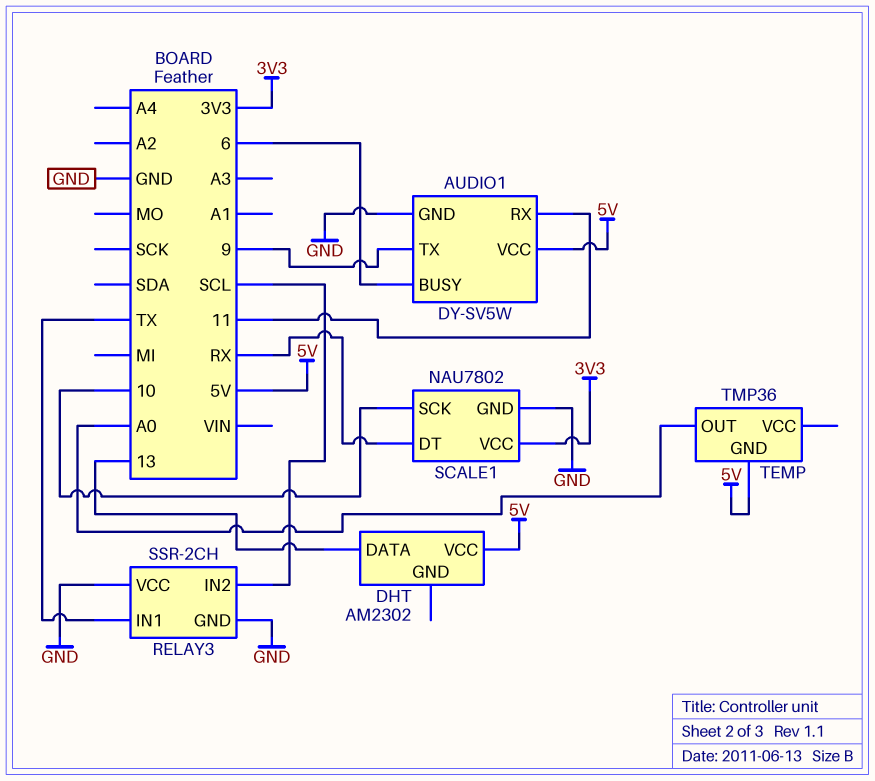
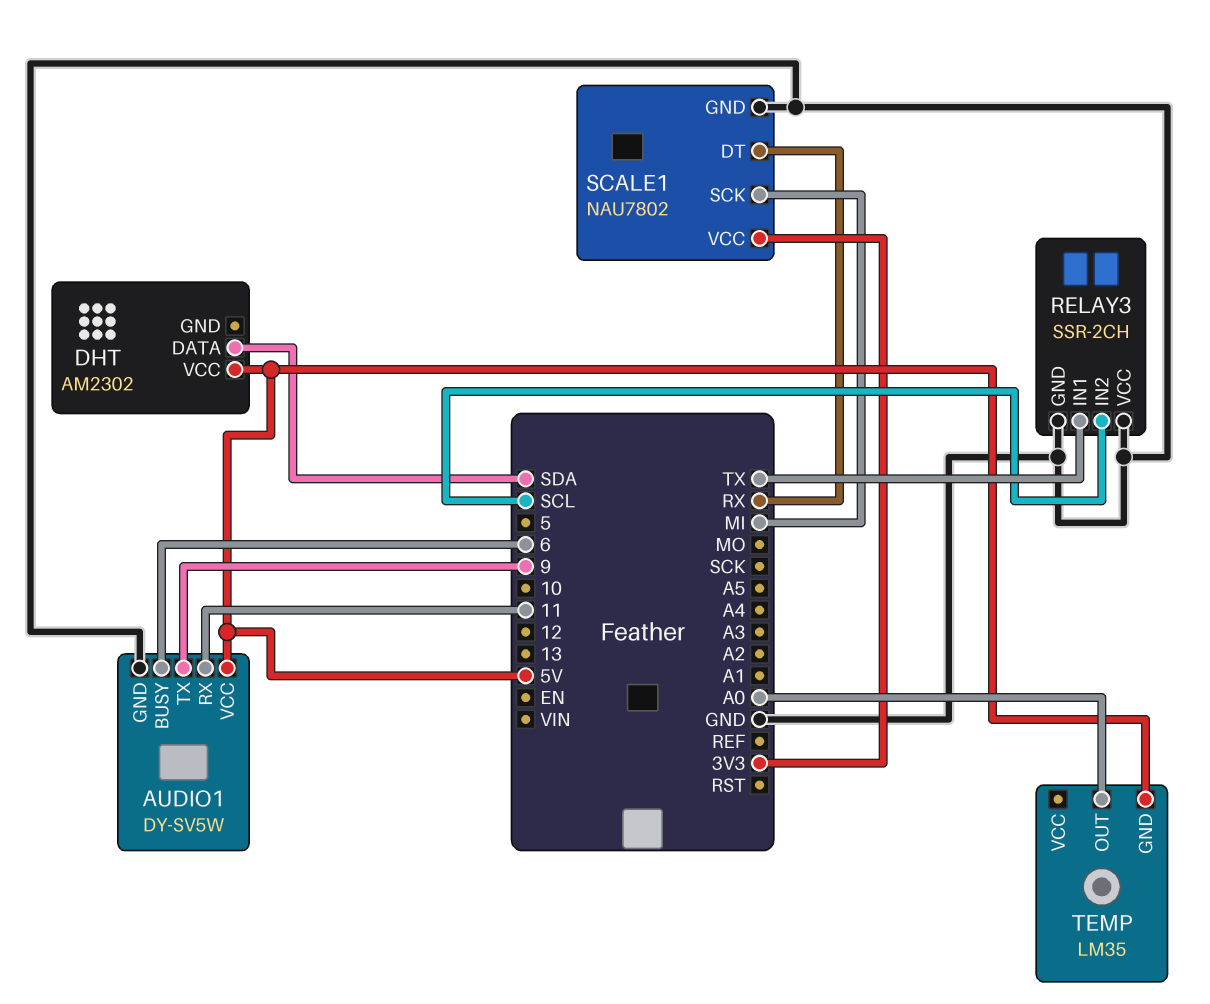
DHT pin DATA: 13 -> SDA
SCALE1 pin SCK: 10 -> MI
TEMP: TMP36 -> LM35

